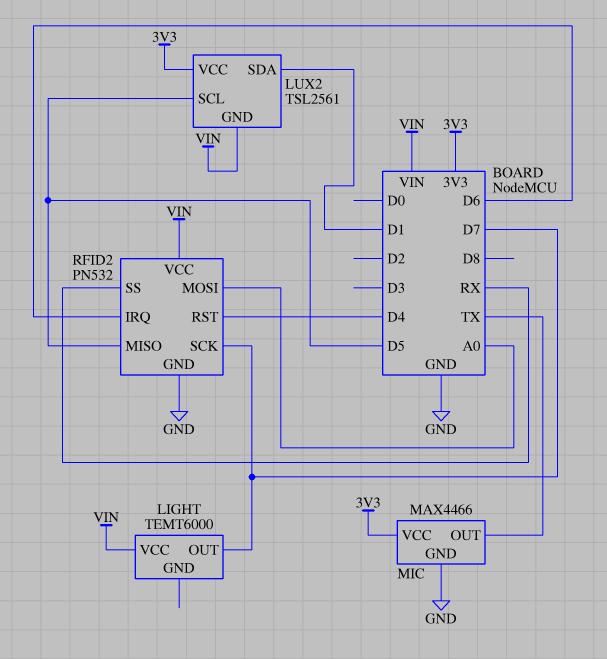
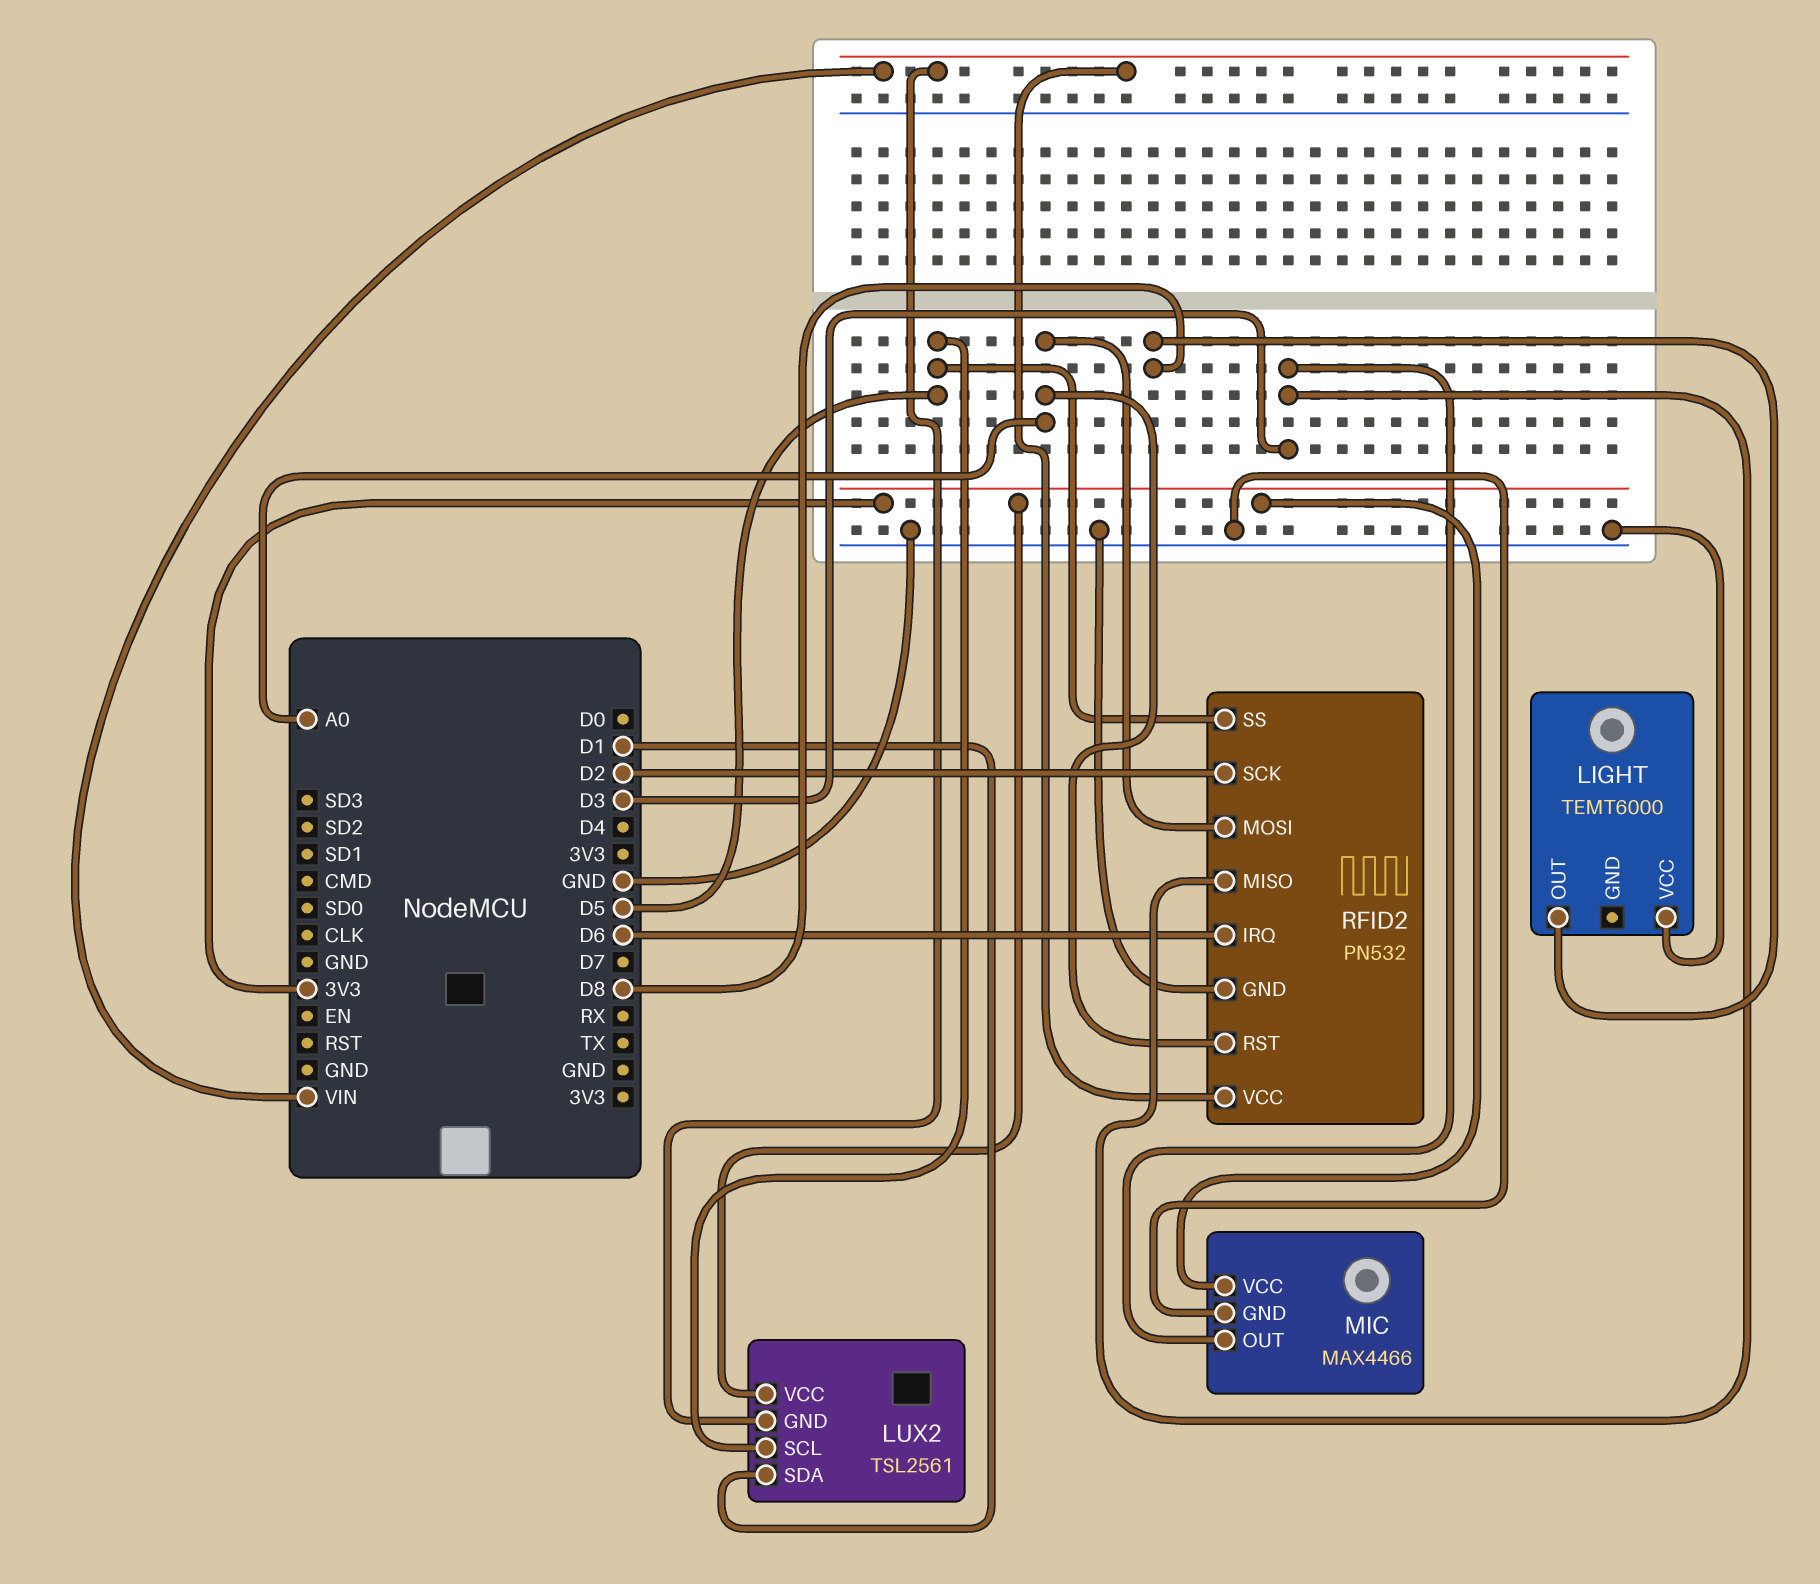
LIGHT pin OUT: D7 -> D8
LIGHT pin VCC: VIN -> GND
MIC pin OUT: TX -> D3
RFID2 pin MISO: D5 -> D3
RFID2 pin RST: D4 -> A0
RFID2 pin SCK: D7 -> D2
RFID2 pin SS: RX -> D5

